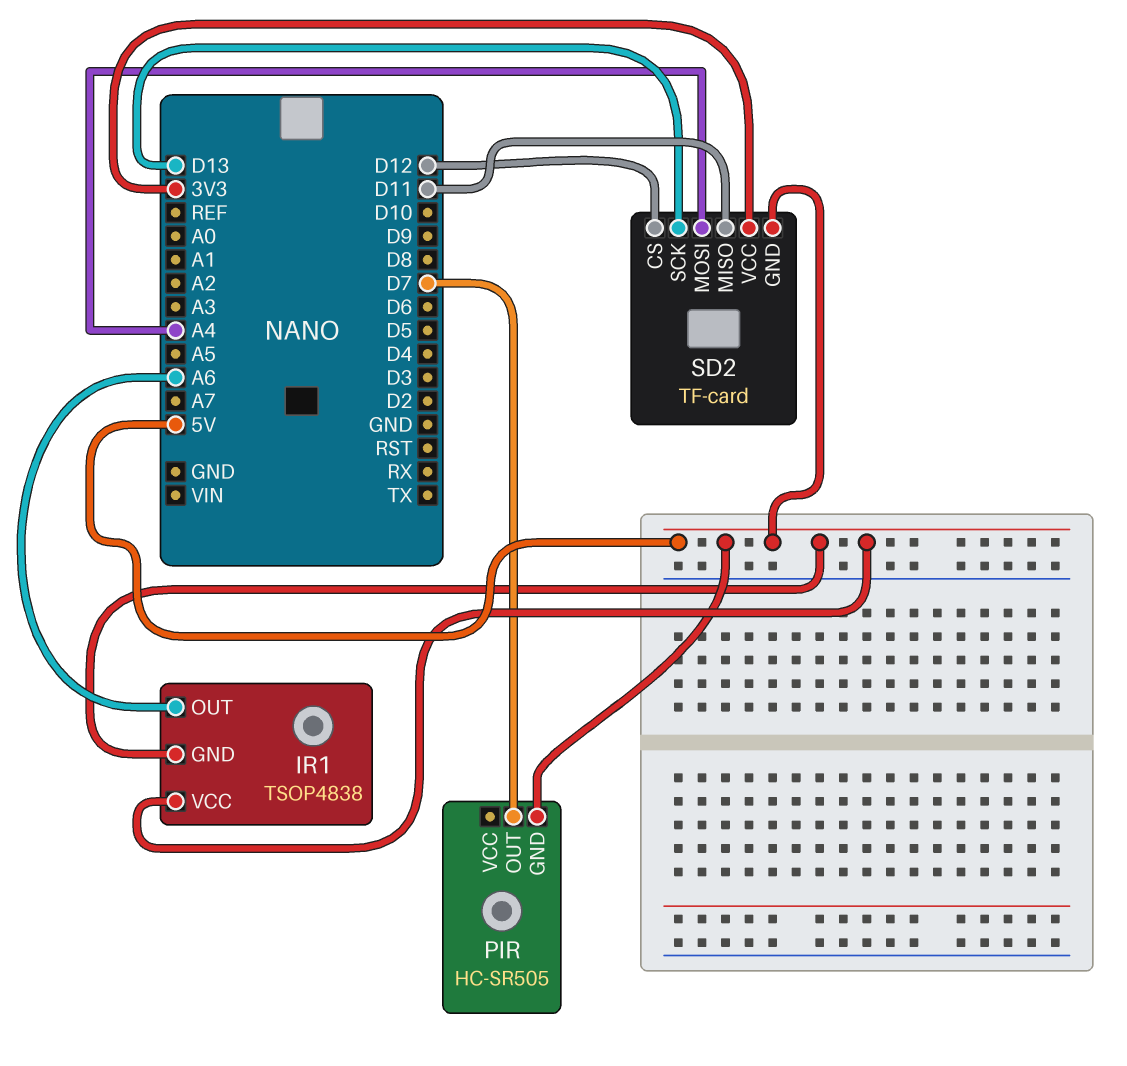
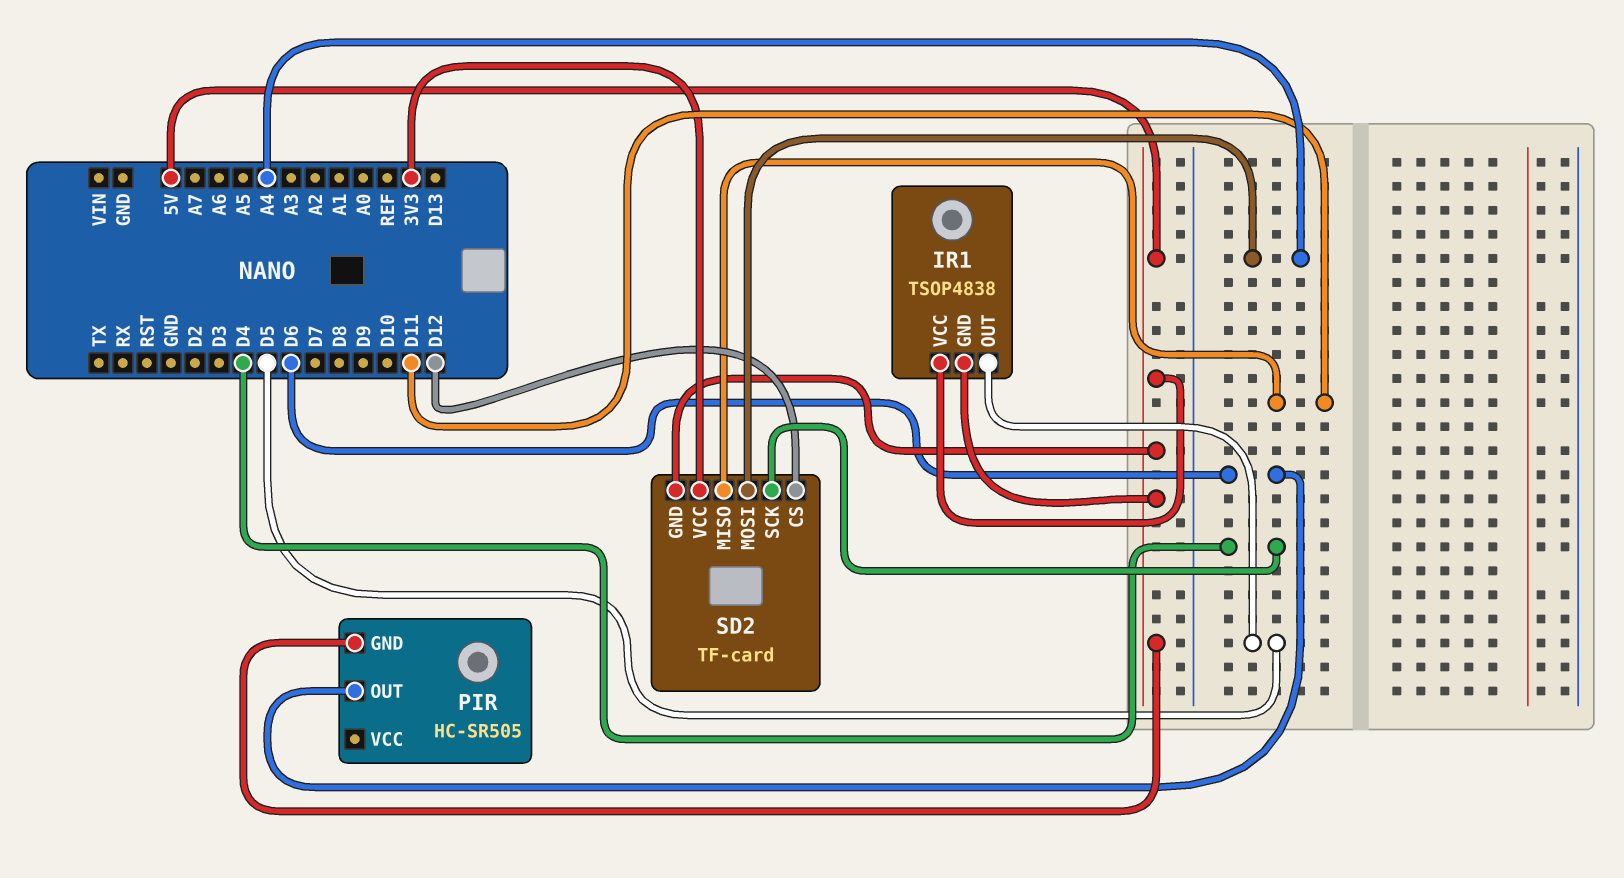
IR1 pin OUT: A6 -> D5
PIR pin OUT: D7 -> D6
SD2 pin SCK: D13 -> D4

